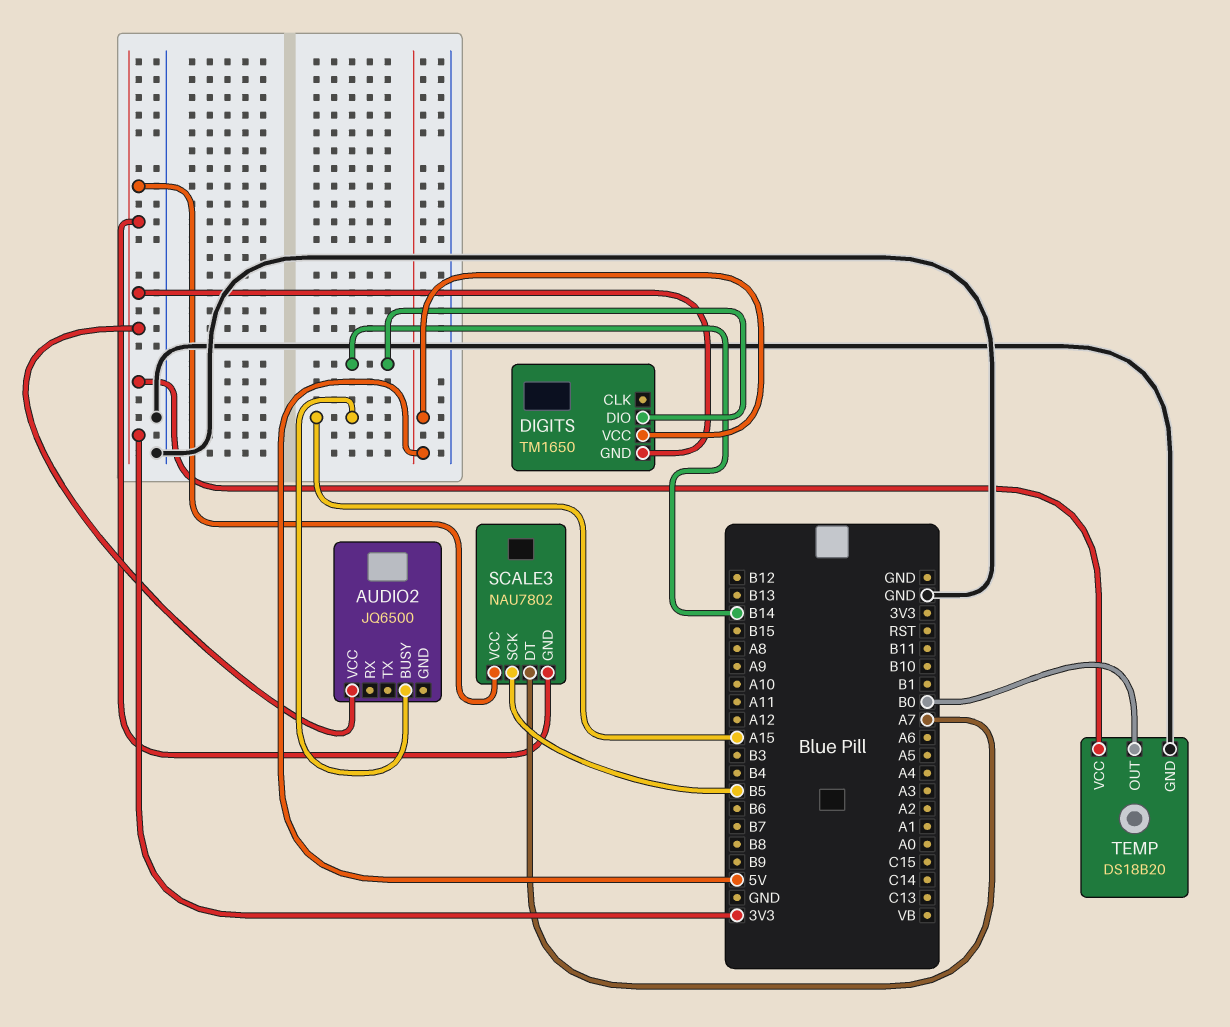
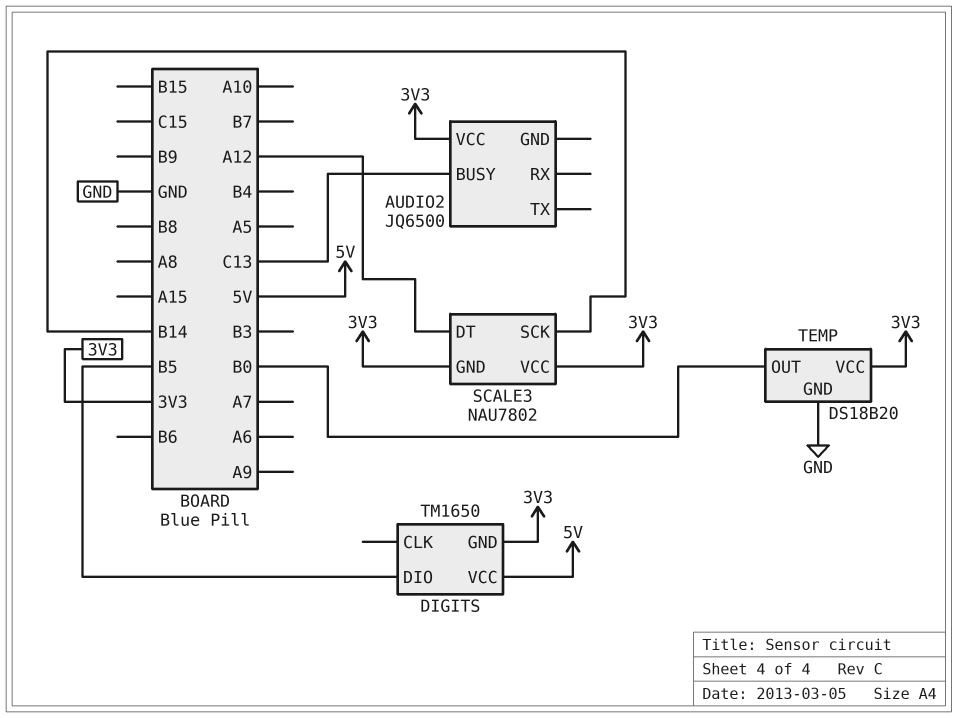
AUDIO2 pin BUSY: A15 -> C13
DIGITS pin DIO: B14 -> B5
SCALE3 pin DT: A7 -> A12
SCALE3 pin SCK: B5 -> B14

